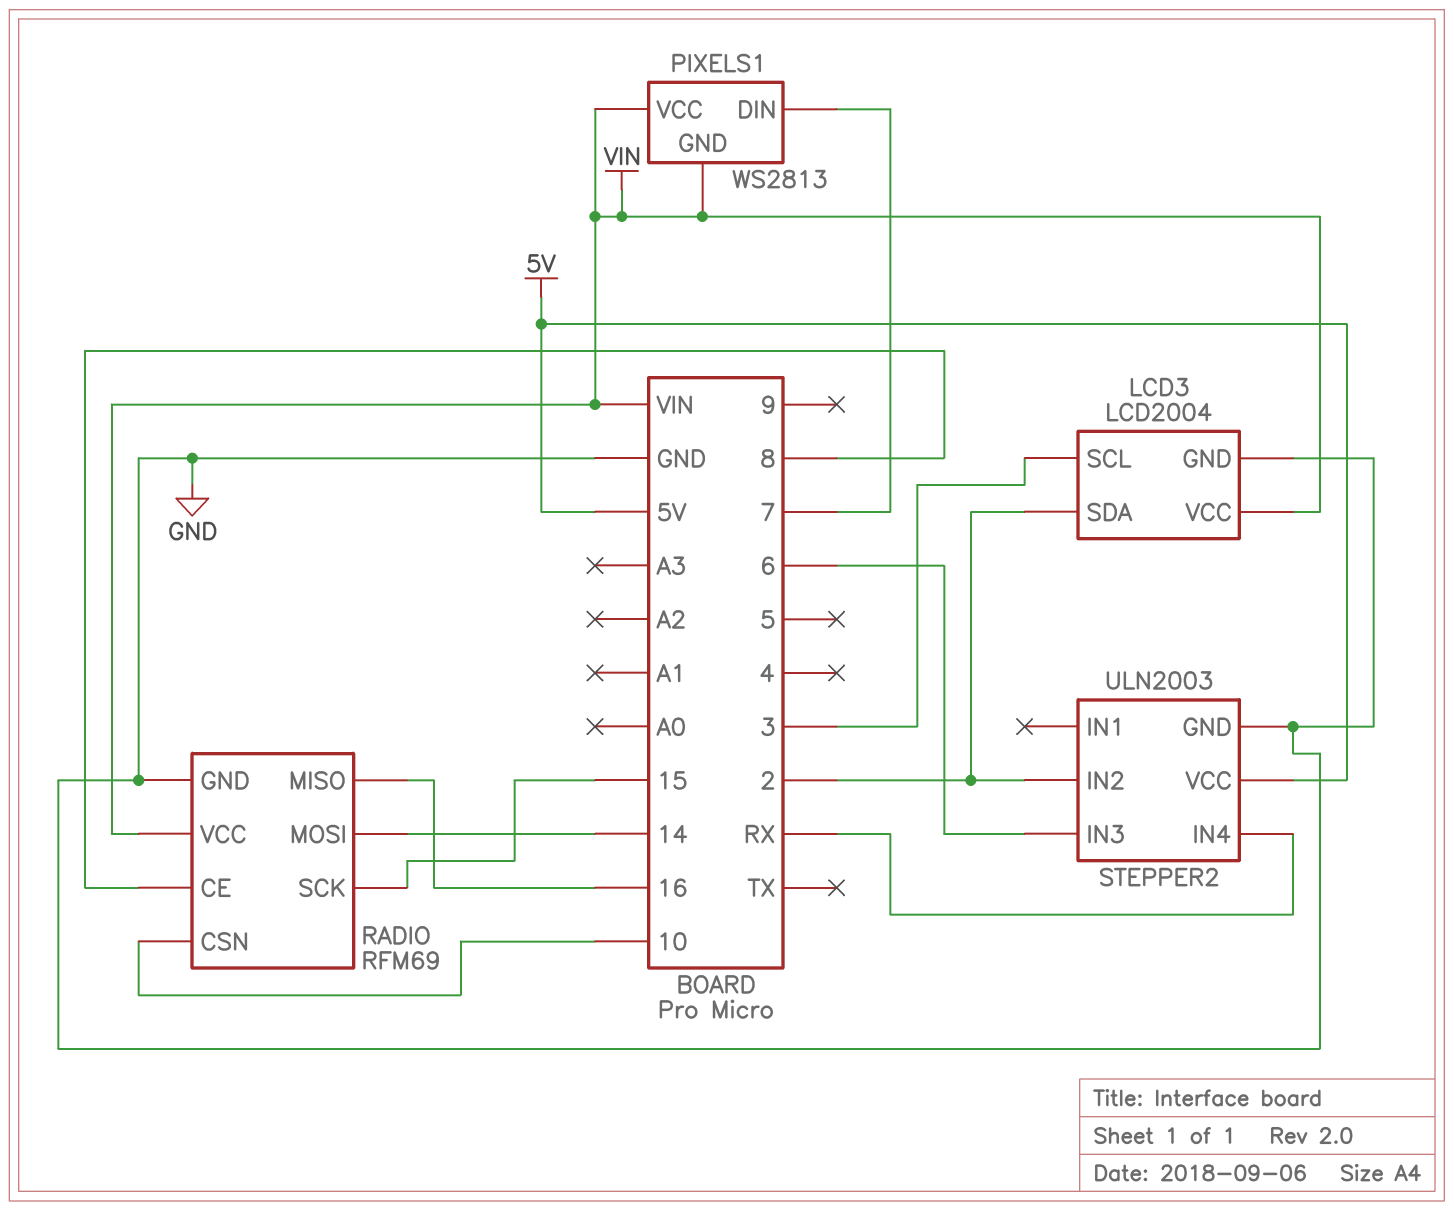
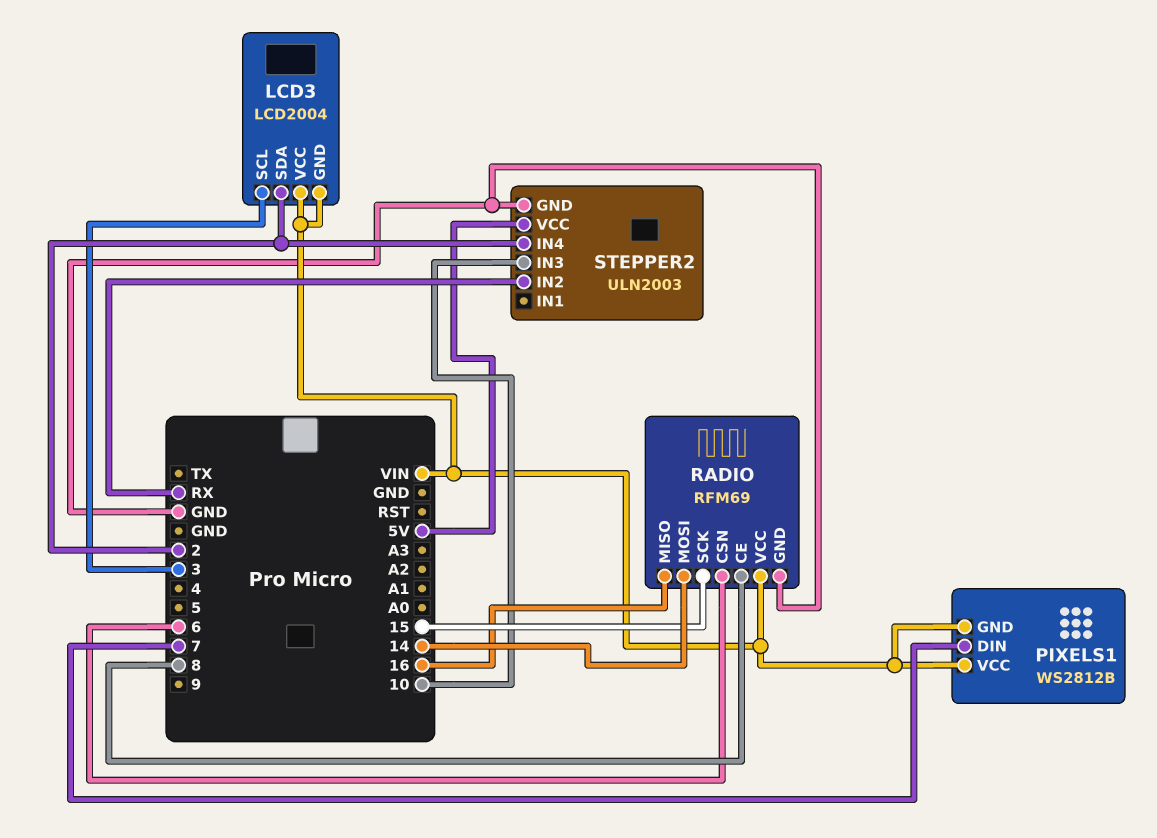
LCD3 pin GND: GND -> VIN
PIXELS1: WS2813 -> WS2812B
RADIO pin CSN: 10 -> 6
STEPPER2 pin IN2: 2 -> RX
STEPPER2 pin IN3: 6 -> 10
STEPPER2 pin IN4: RX -> 2

